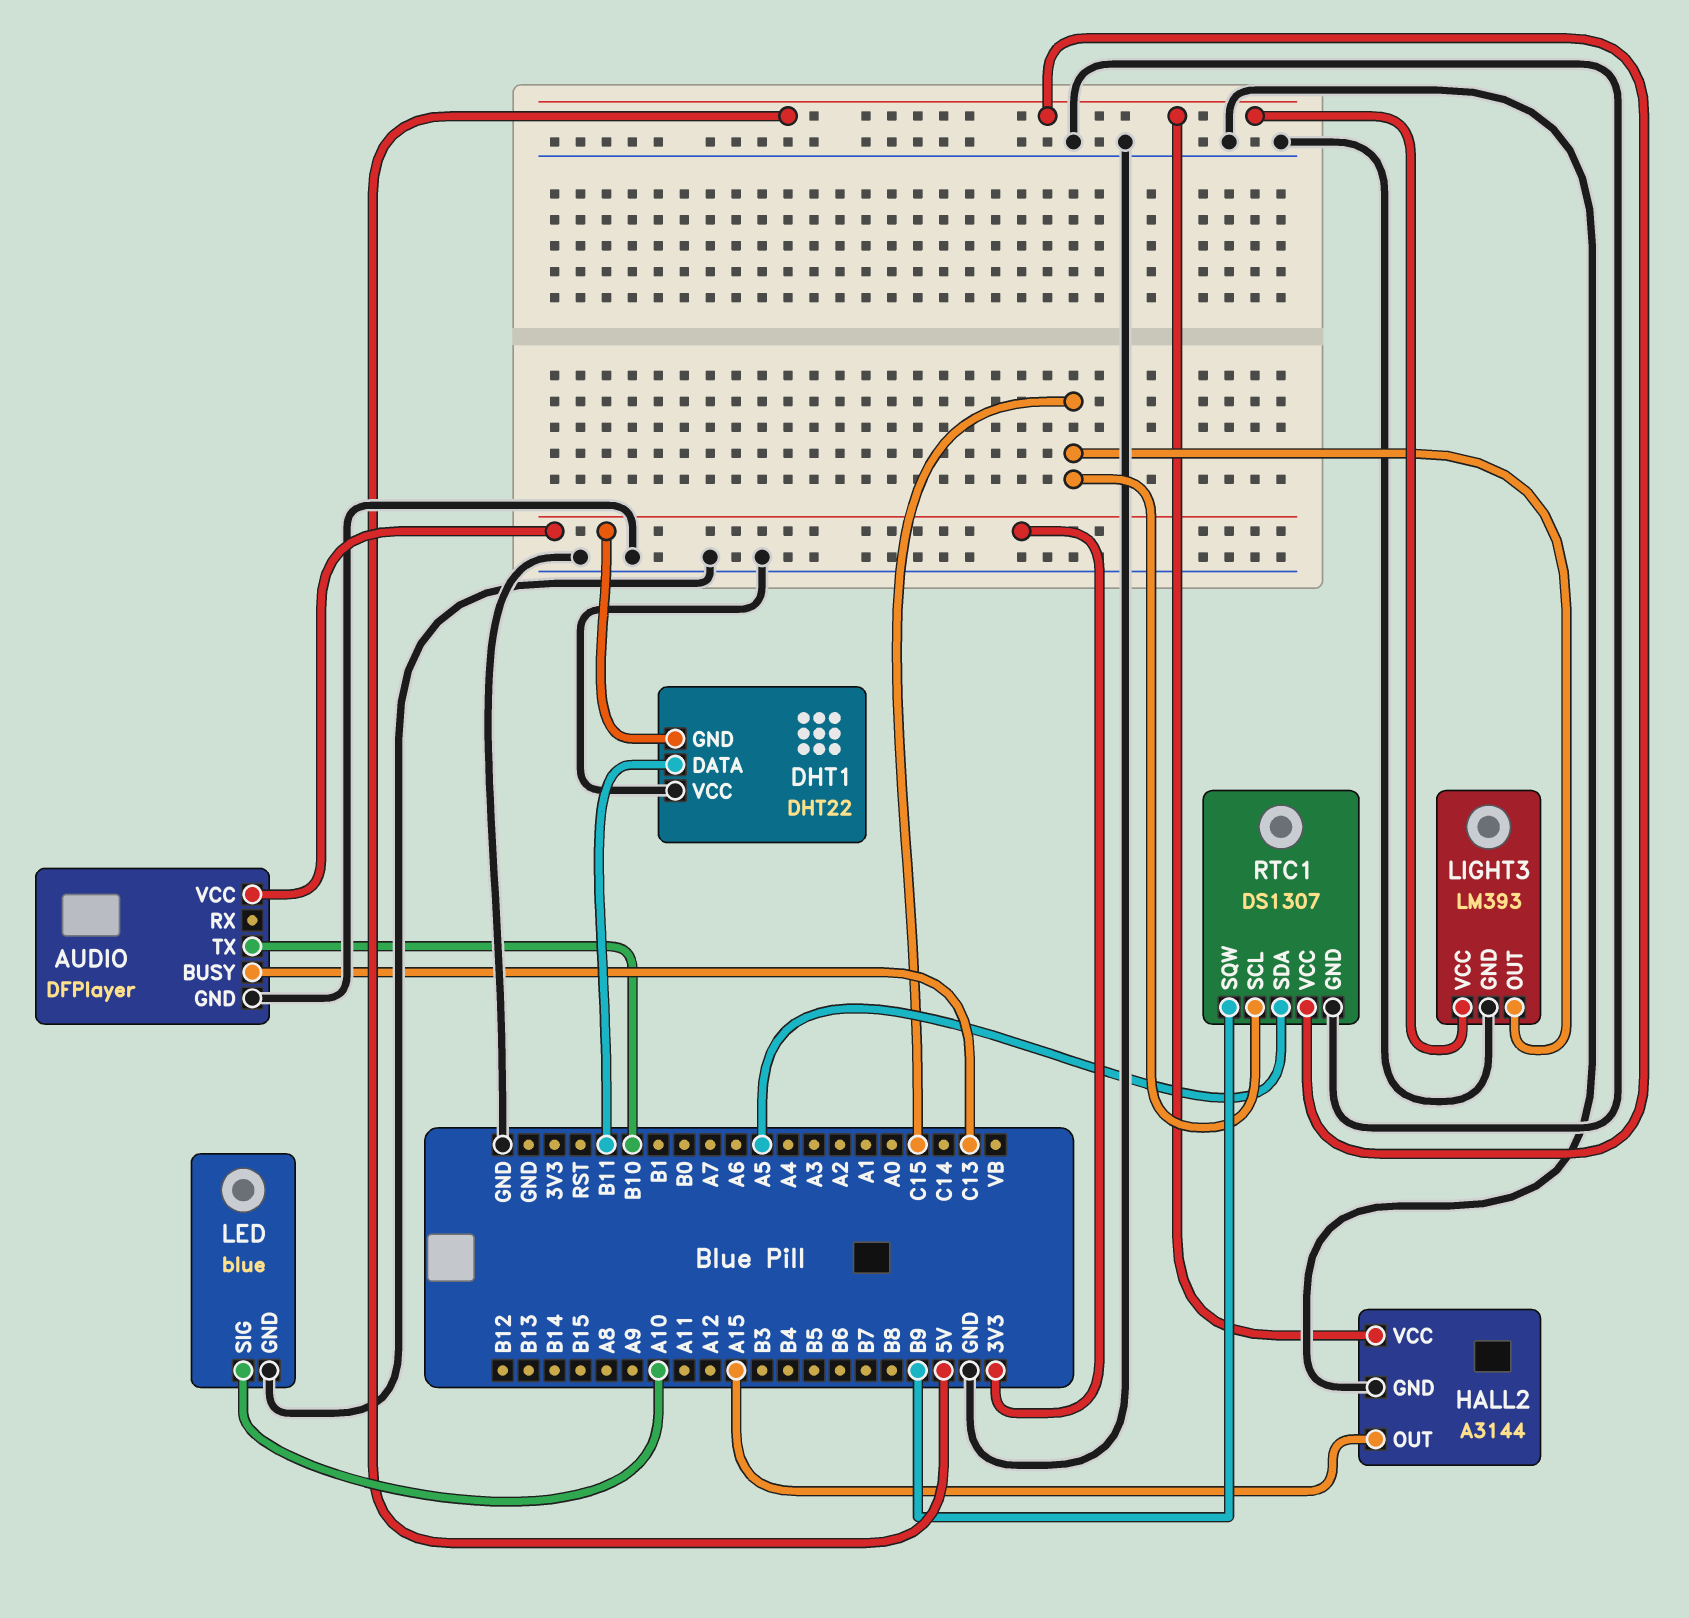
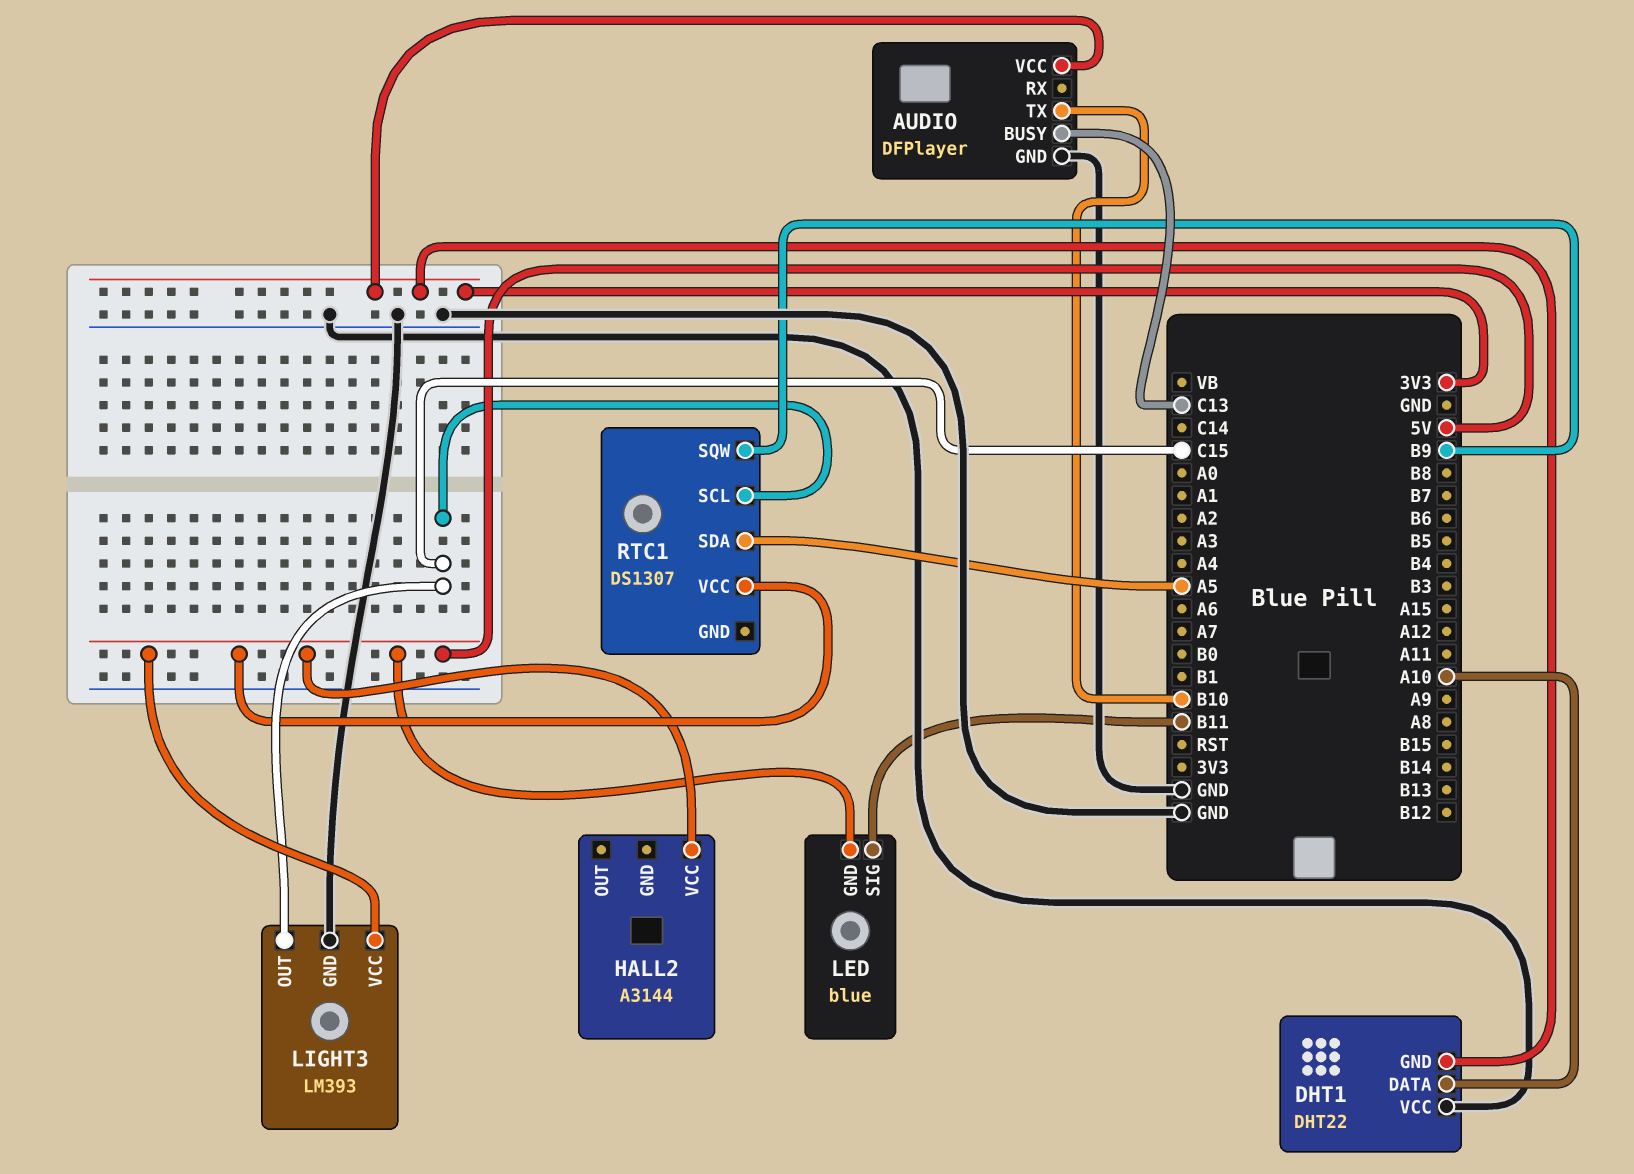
DHT1 pin DATA: B11 -> A10
HALL2 pin GND: GND -> none
HALL2 pin OUT: A15 -> none
LED pin GND: GND -> 5V
LED pin SIG: A10 -> B11
RTC1 pin GND: GND -> none

